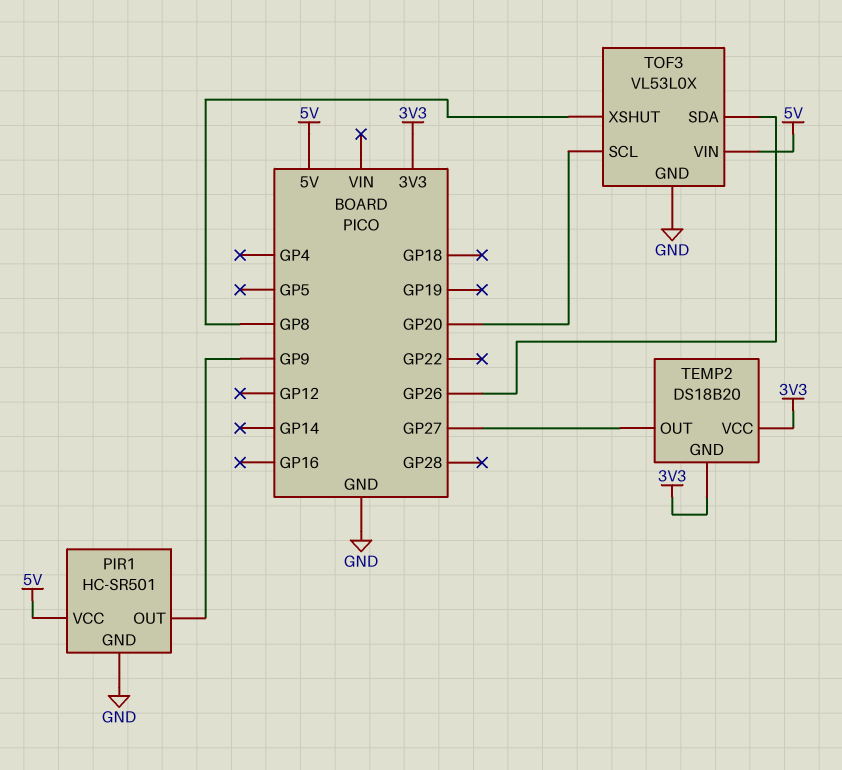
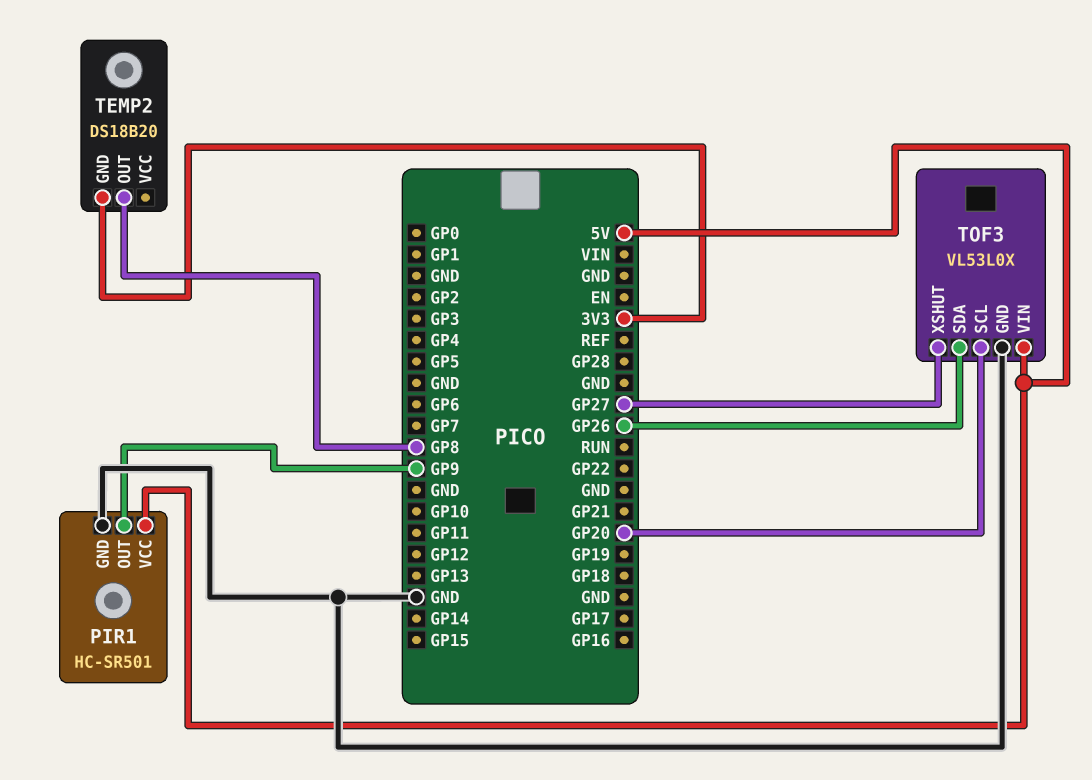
TEMP2 pin OUT: GP27 -> GP8
TEMP2 pin VCC: 3V3 -> none
TOF3 pin XSHUT: GP8 -> GP27

